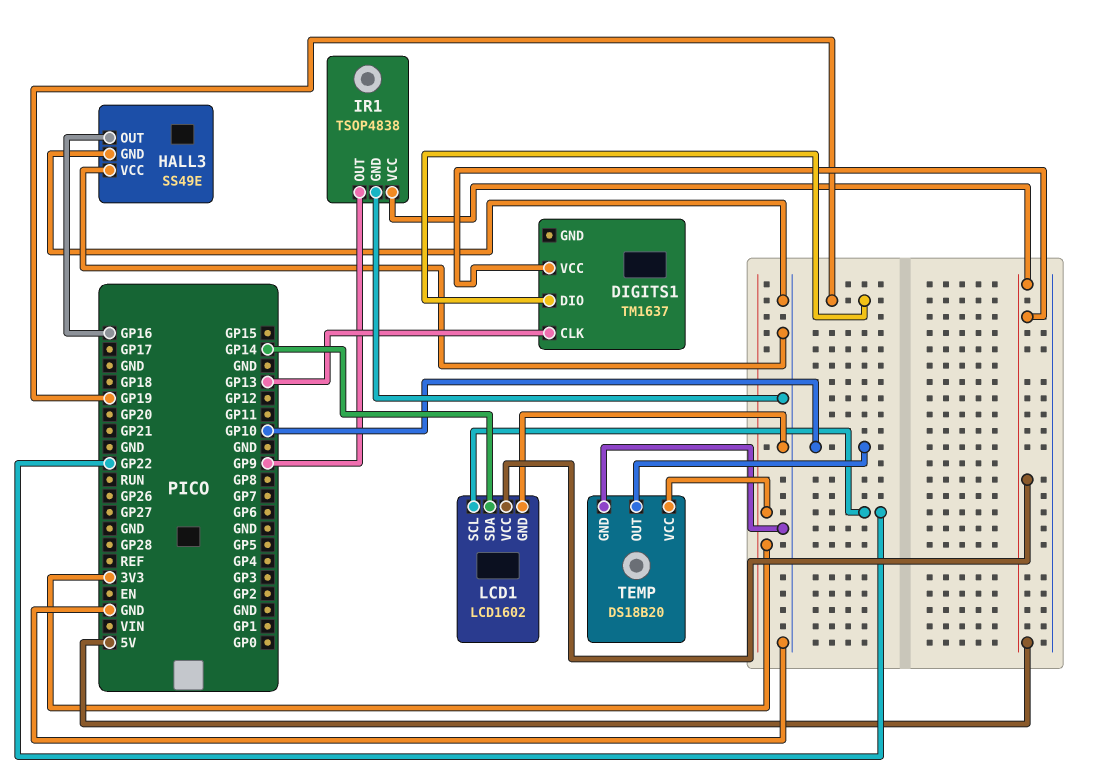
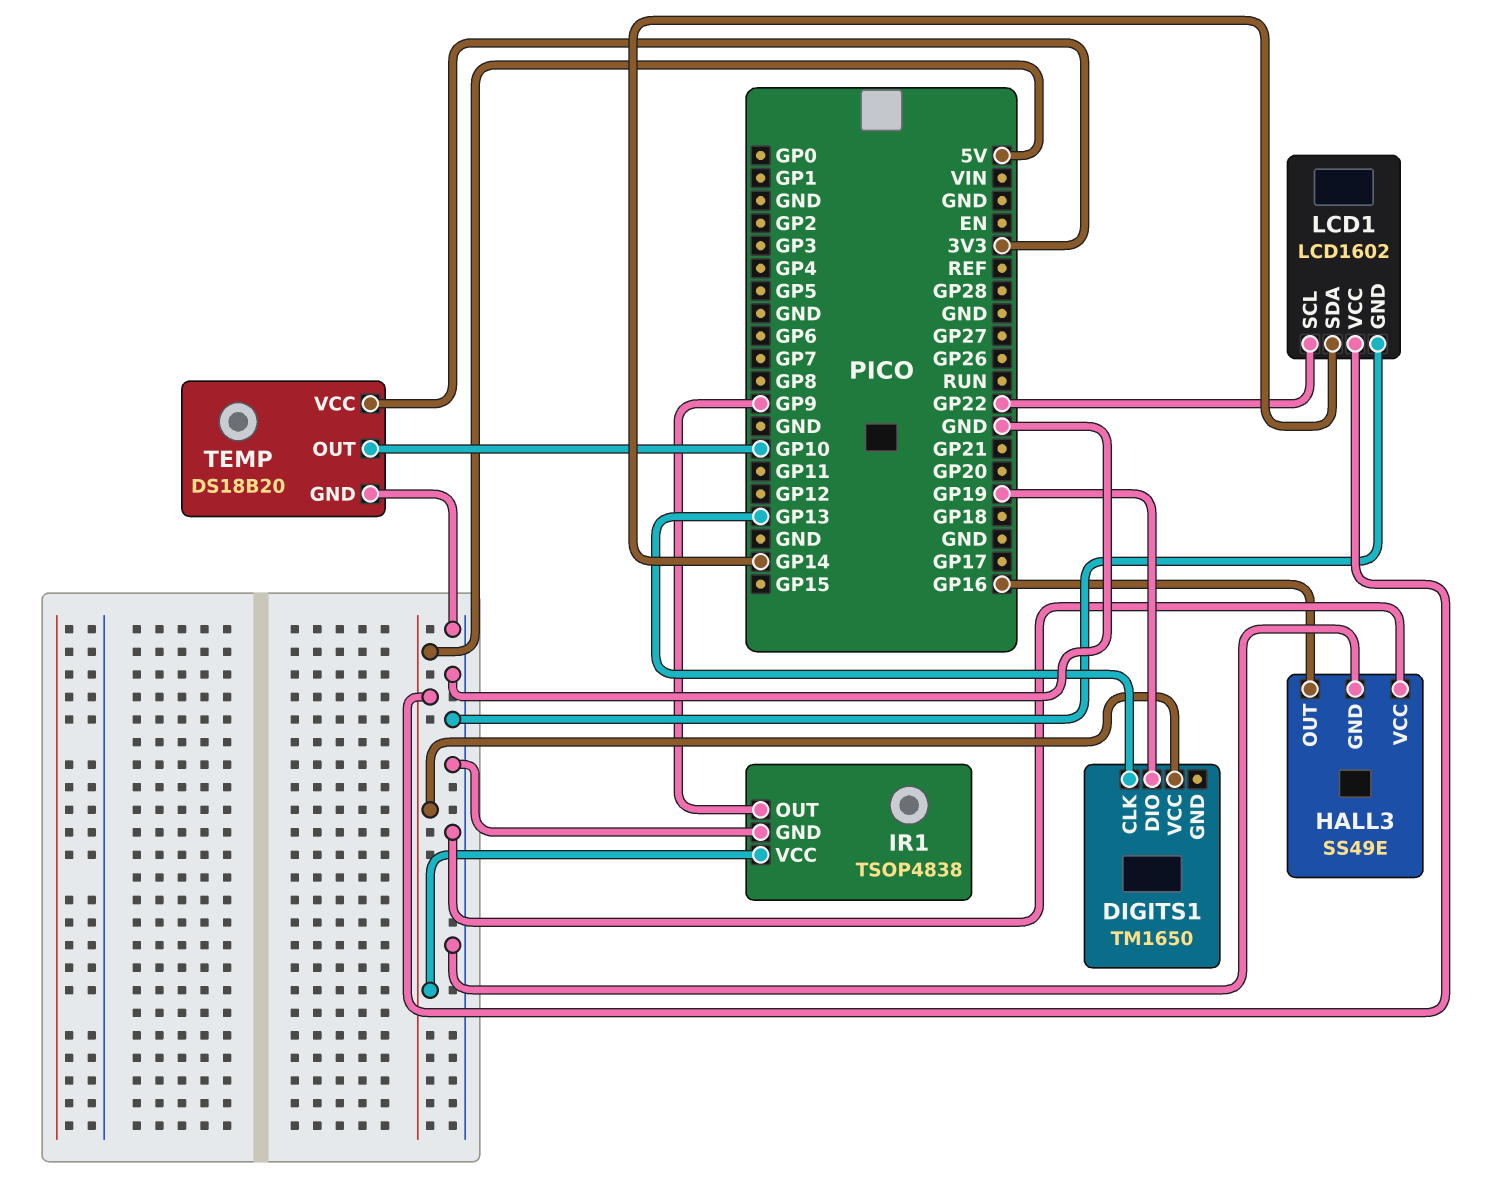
DIGITS1: TM1637 -> TM1650

